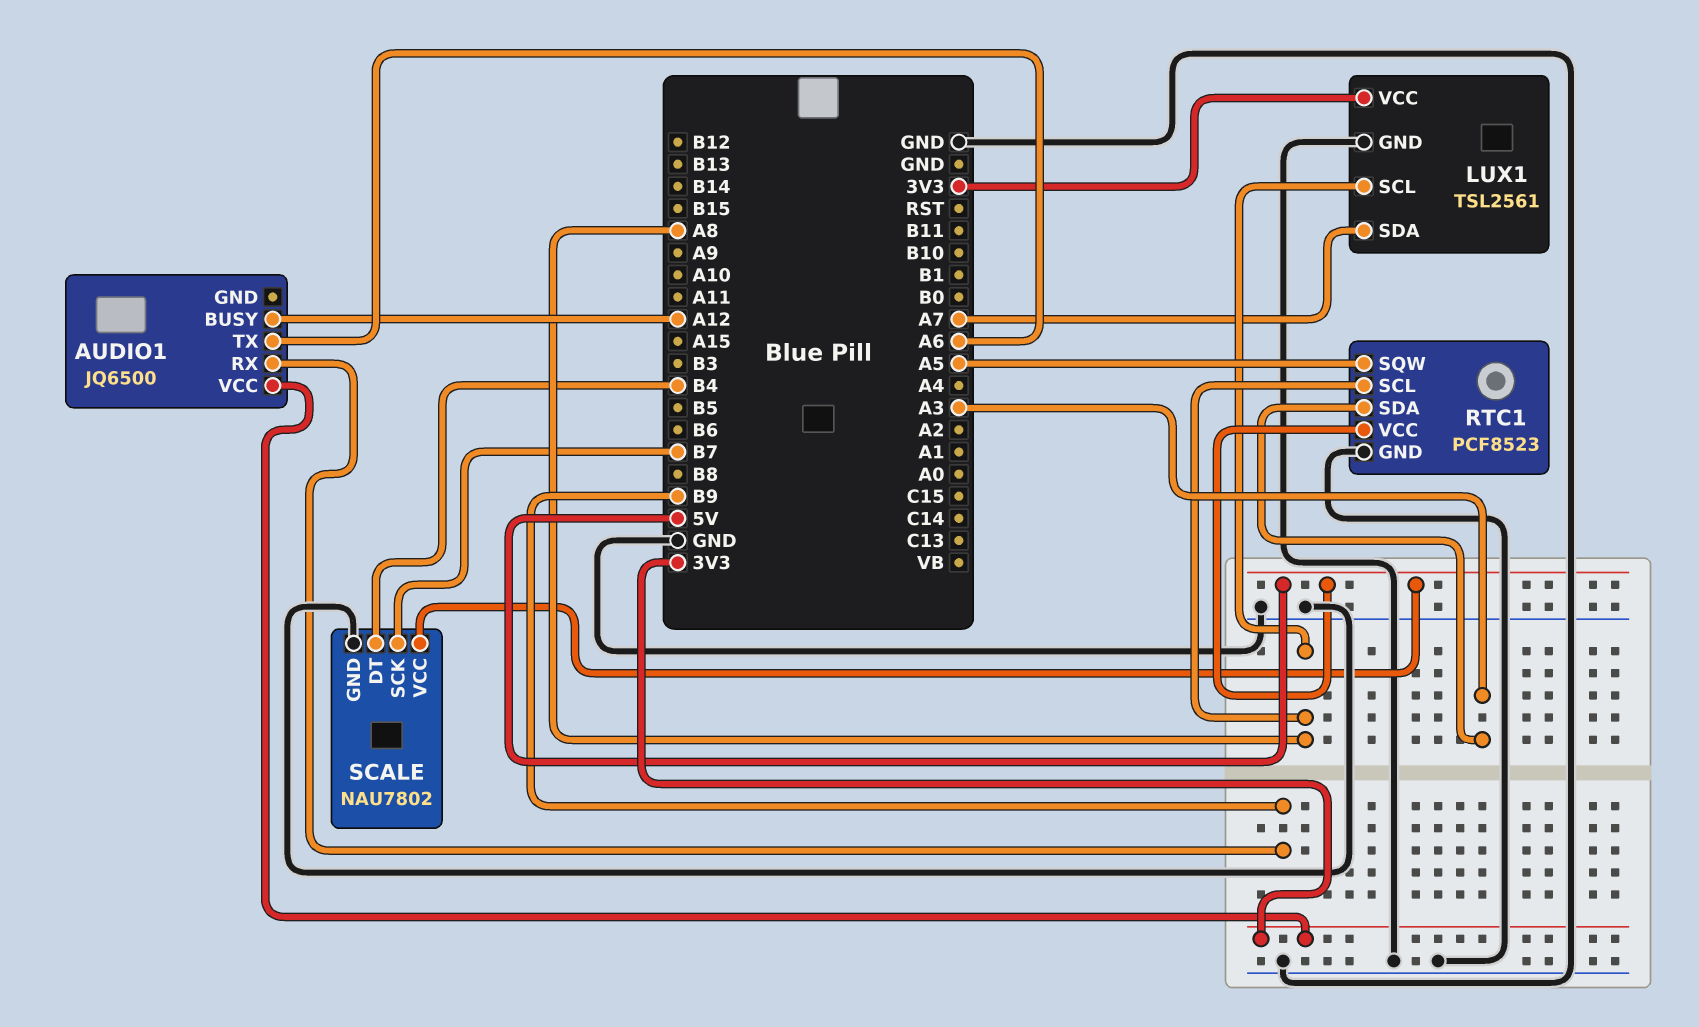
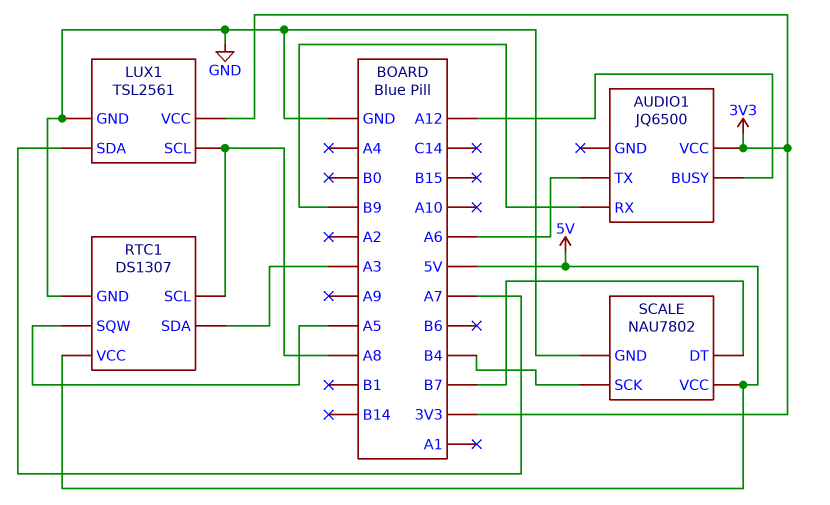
RTC1: PCF8523 -> DS1307
SCALE pin DT: B4 -> B7
SCALE pin SCK: B7 -> B4

